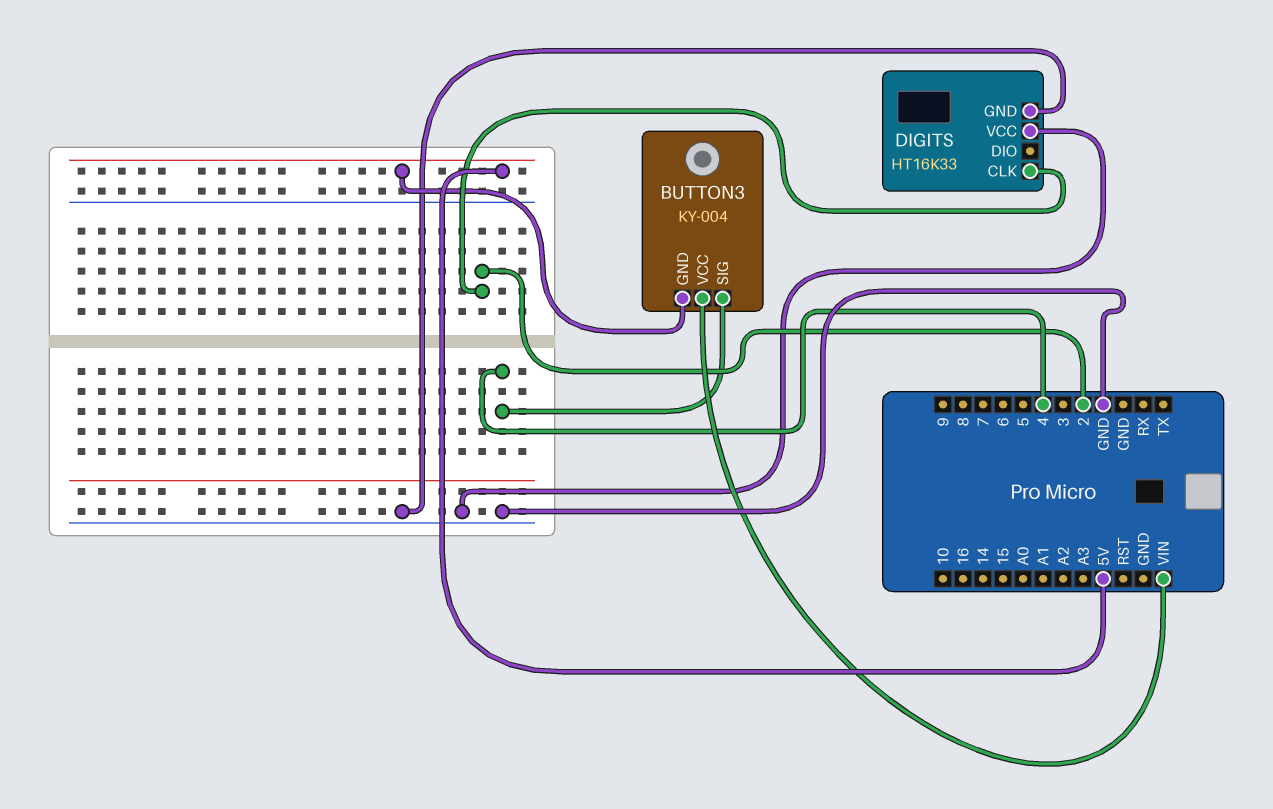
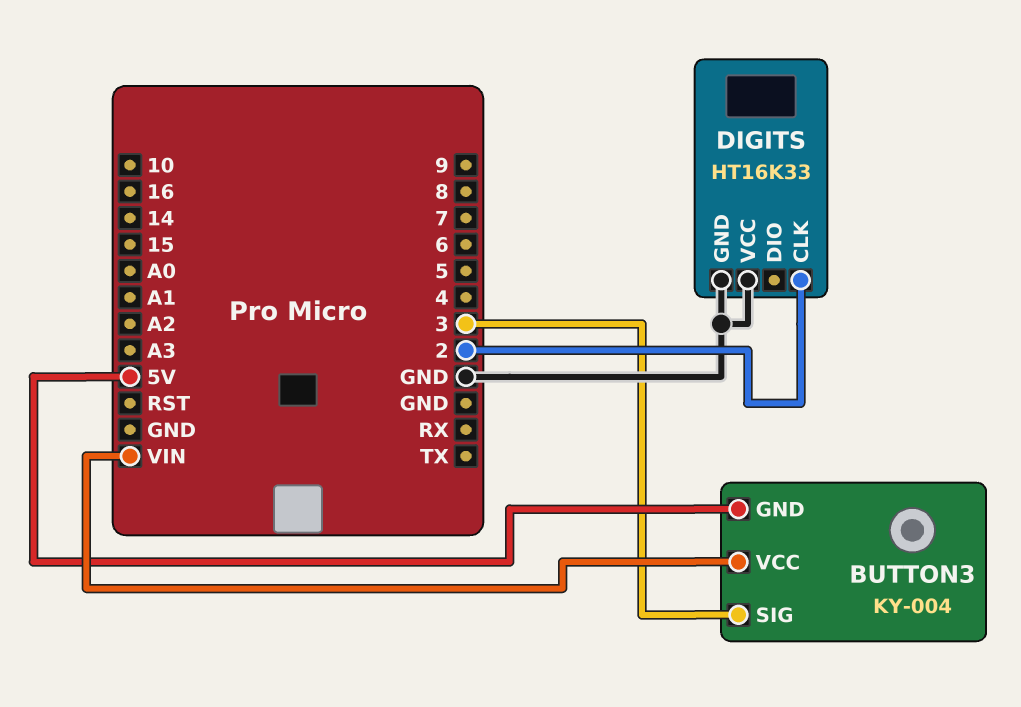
BUTTON3 pin SIG: 4 -> 3

